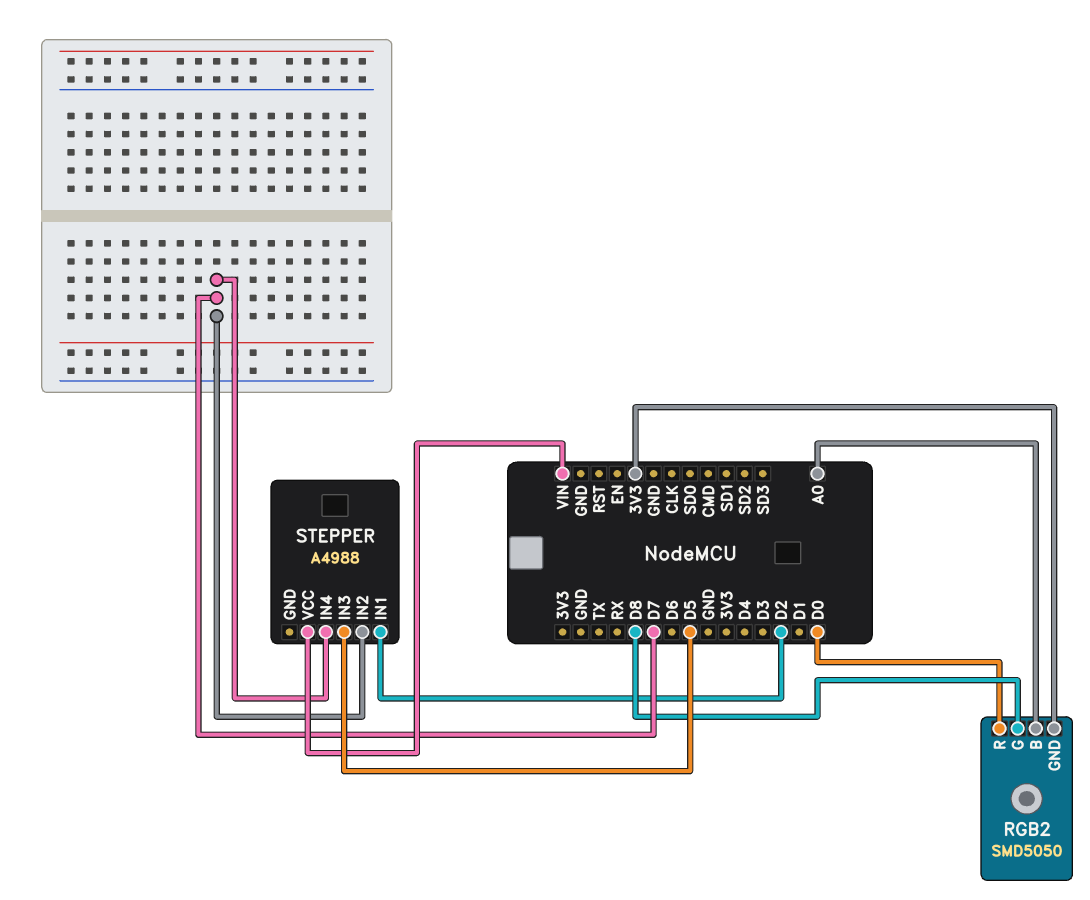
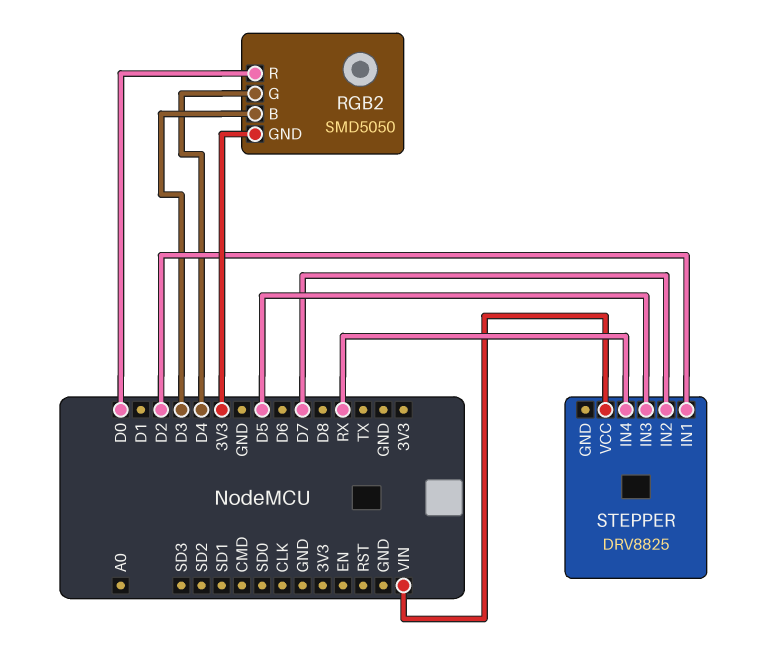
RGB2 pin B: A0 -> D3
RGB2 pin G: D8 -> D4
STEPPER: A4988 -> DRV8825
STEPPER pin IN4: D7 -> RX

